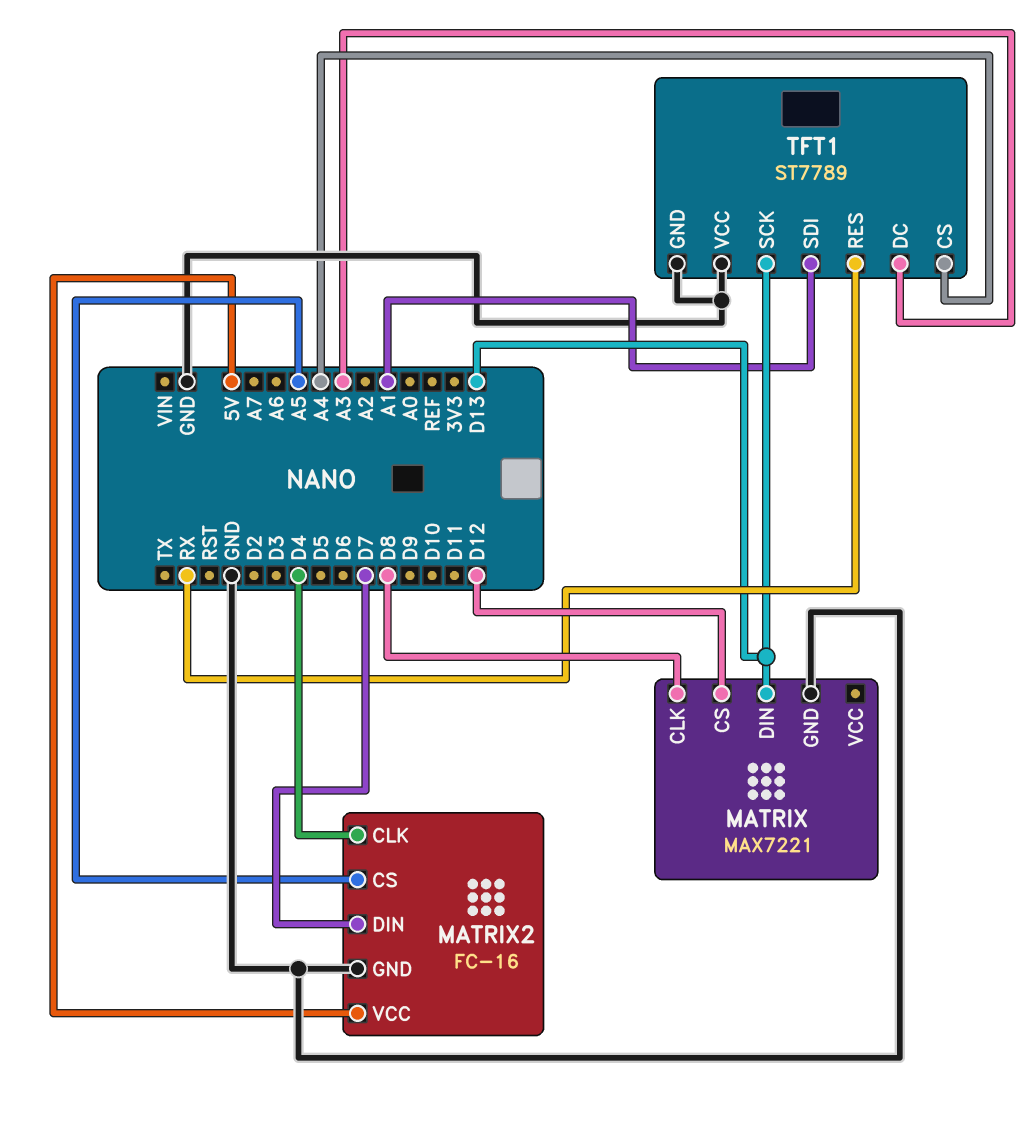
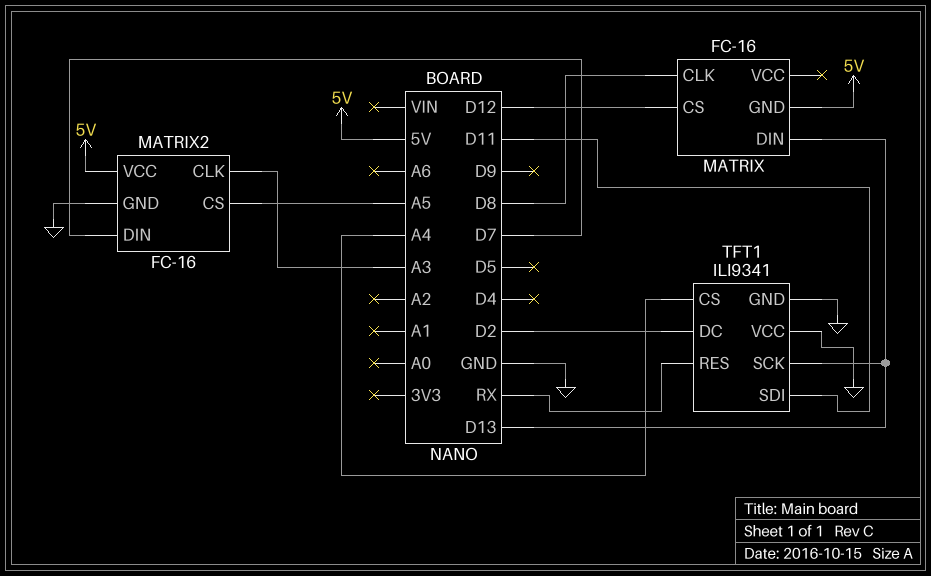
MATRIX: MAX7221 -> FC-16
MATRIX pin GND: GND -> 5V
MATRIX2 pin CLK: D4 -> A3
TFT1: ST7789 -> ILI9341
TFT1 pin DC: A3 -> D2
TFT1 pin SDI: A1 -> D11

